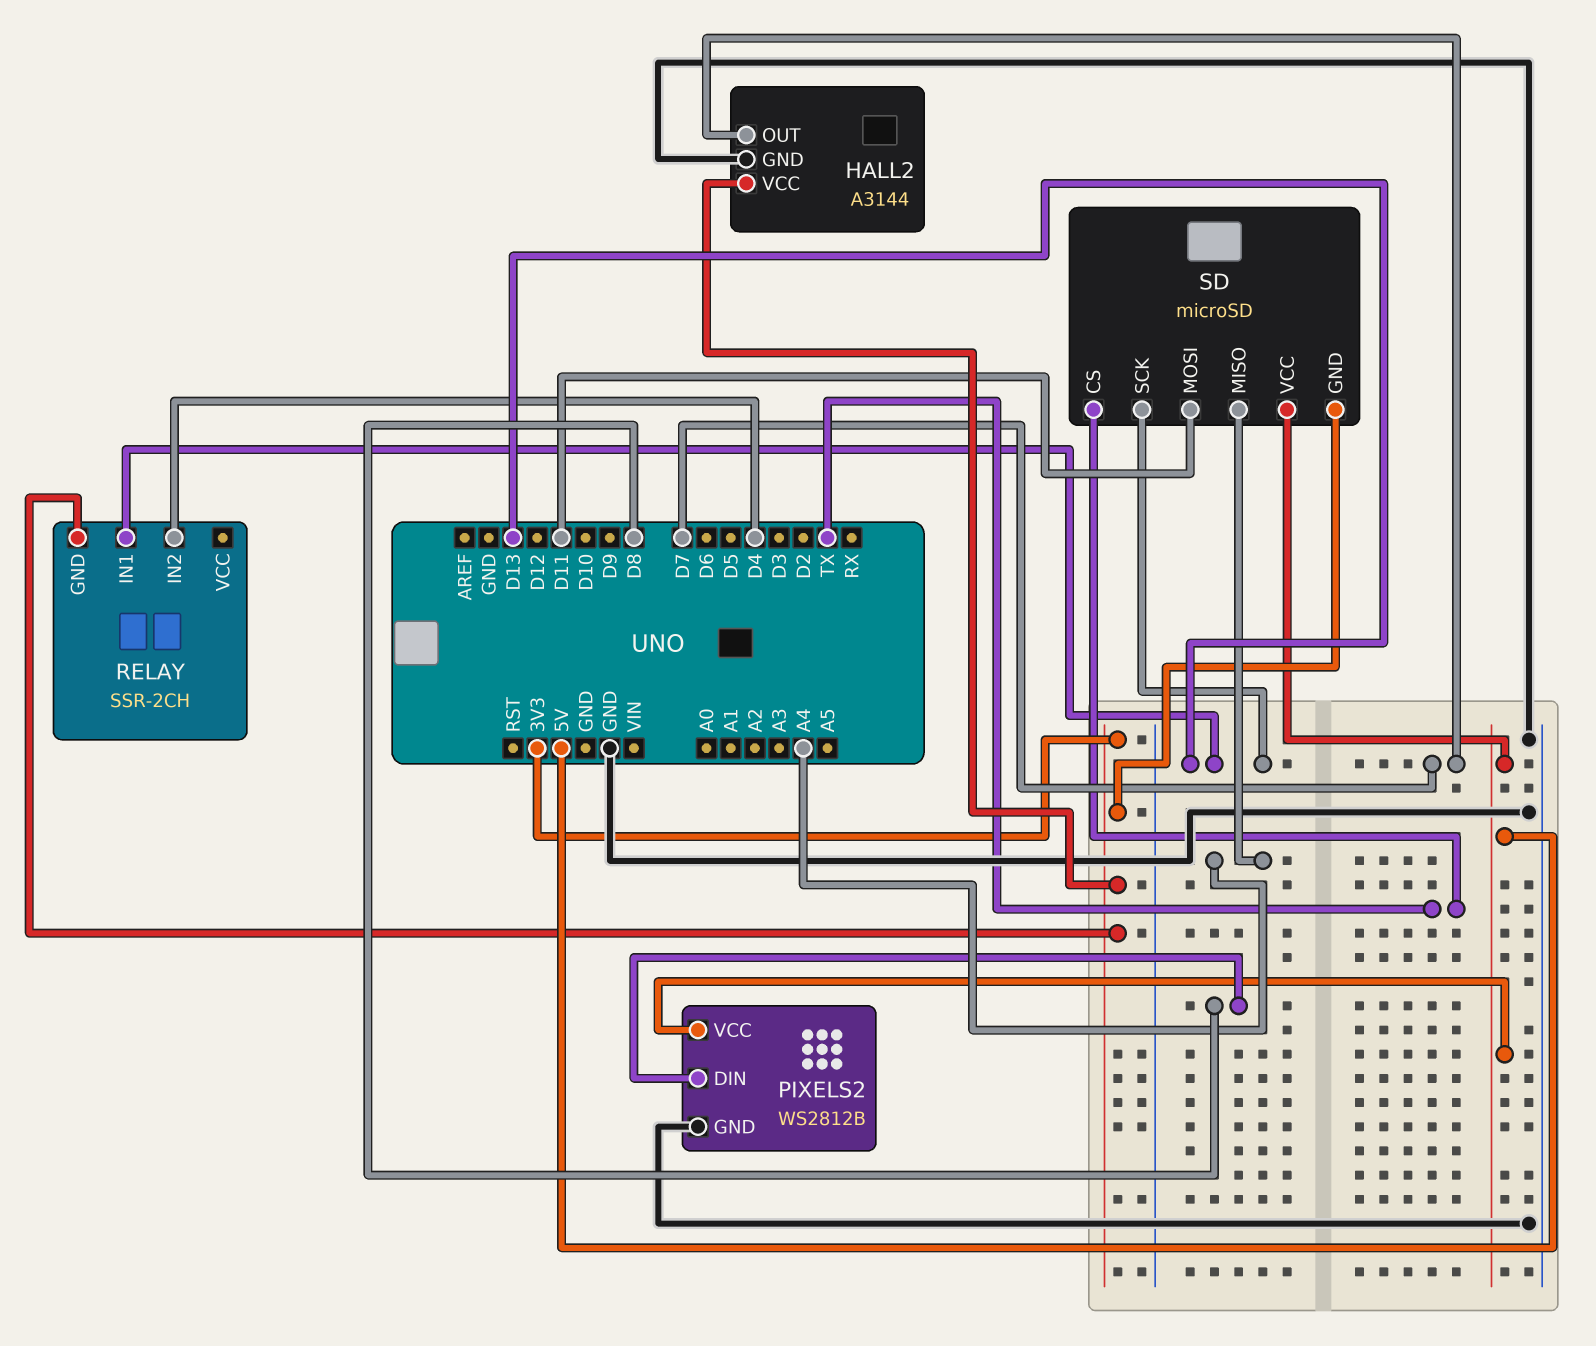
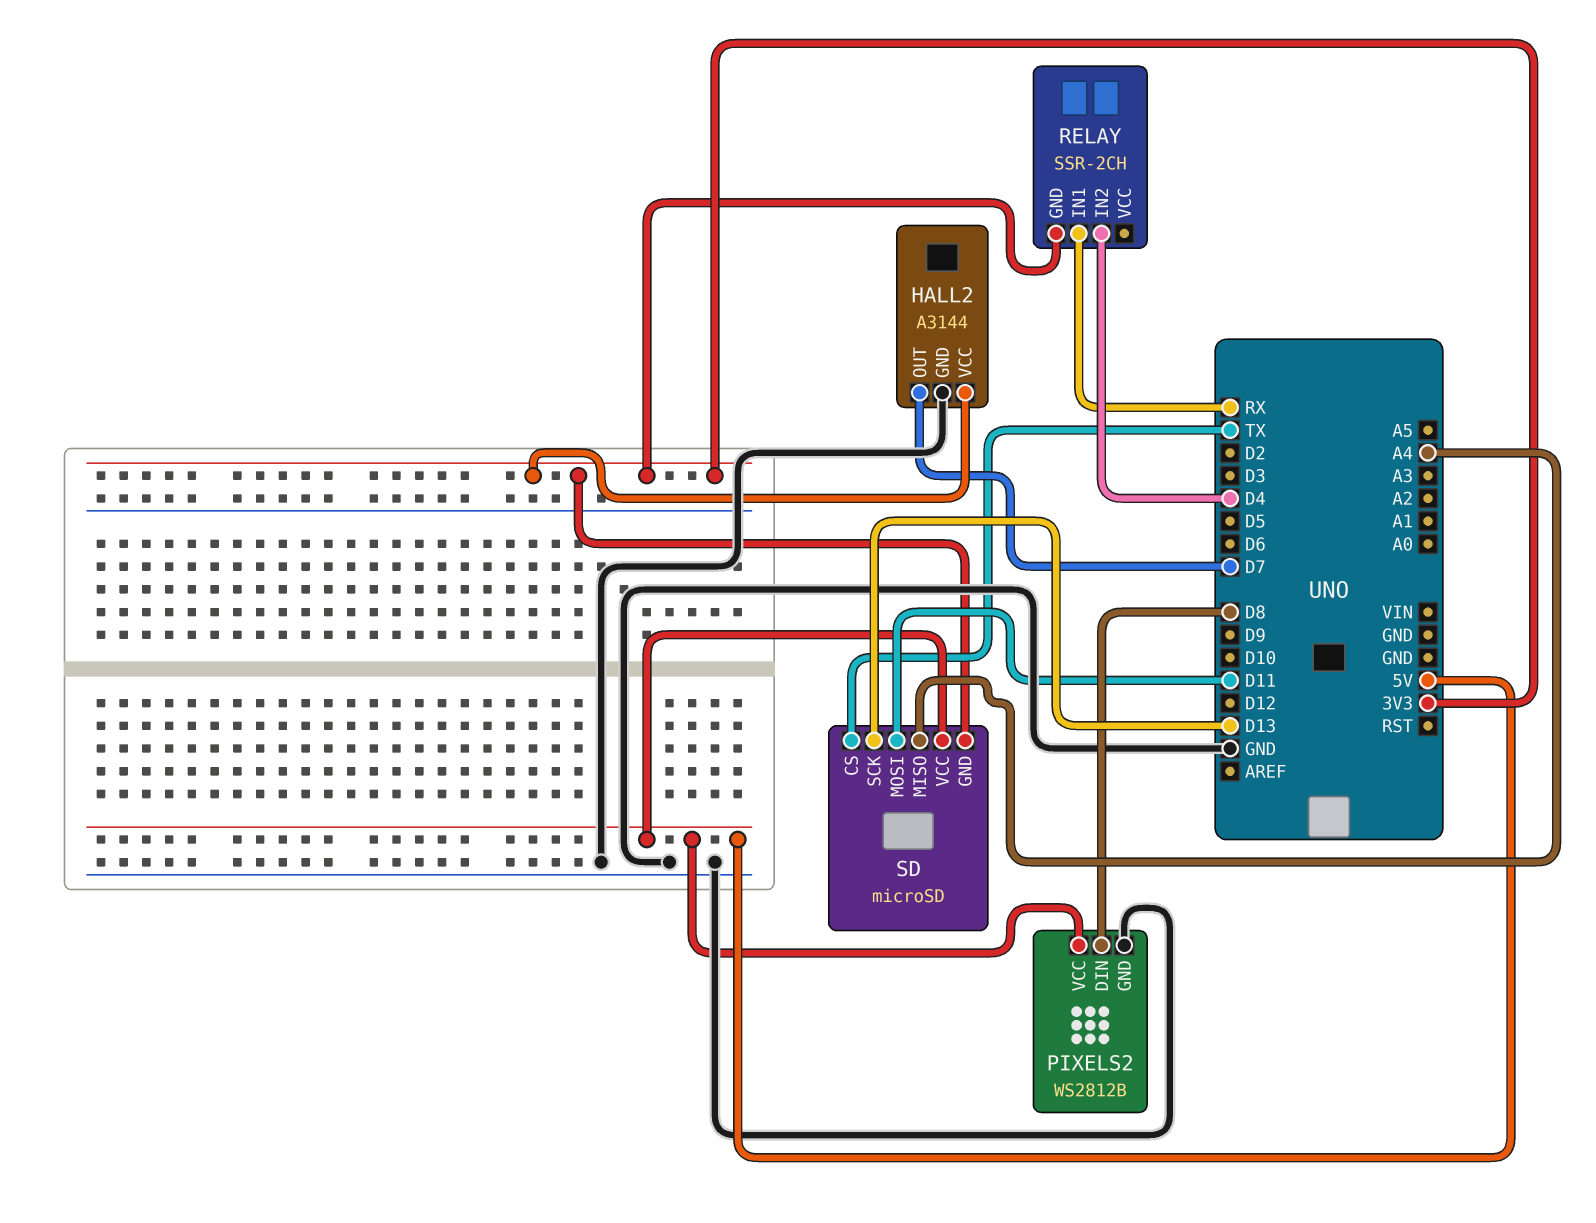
RELAY pin IN1: D13 -> RX

